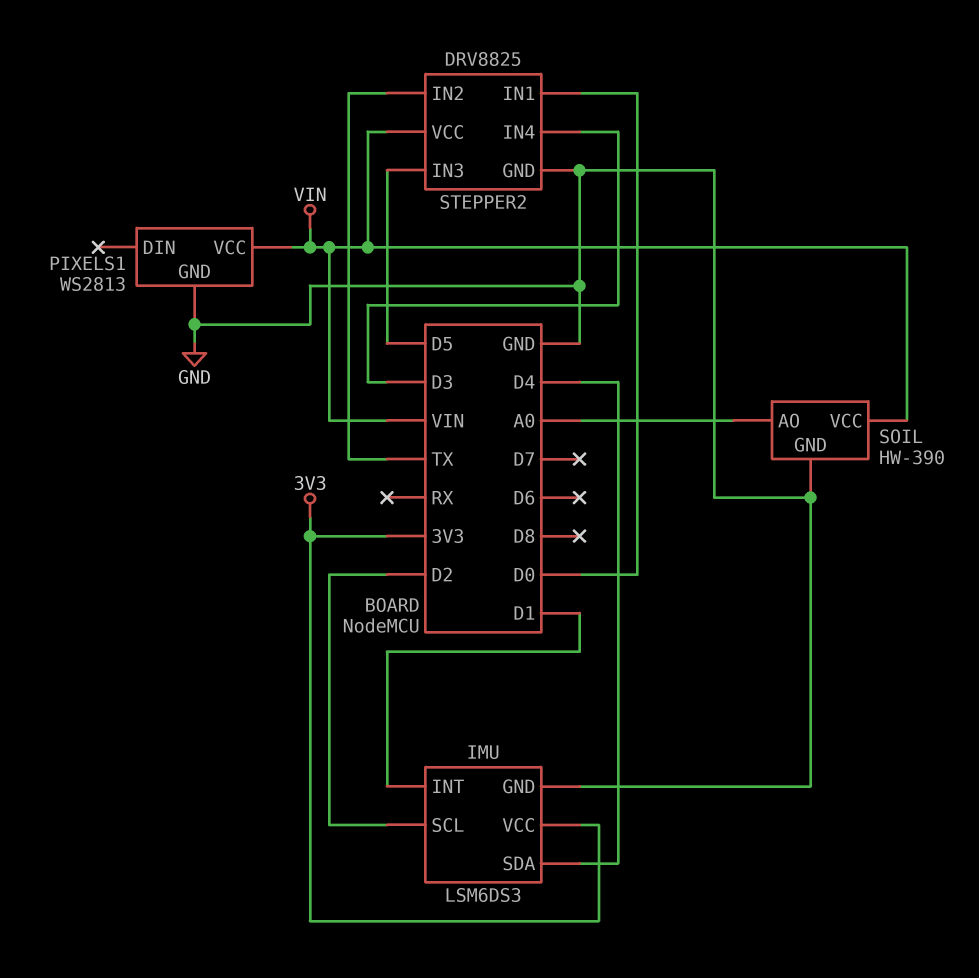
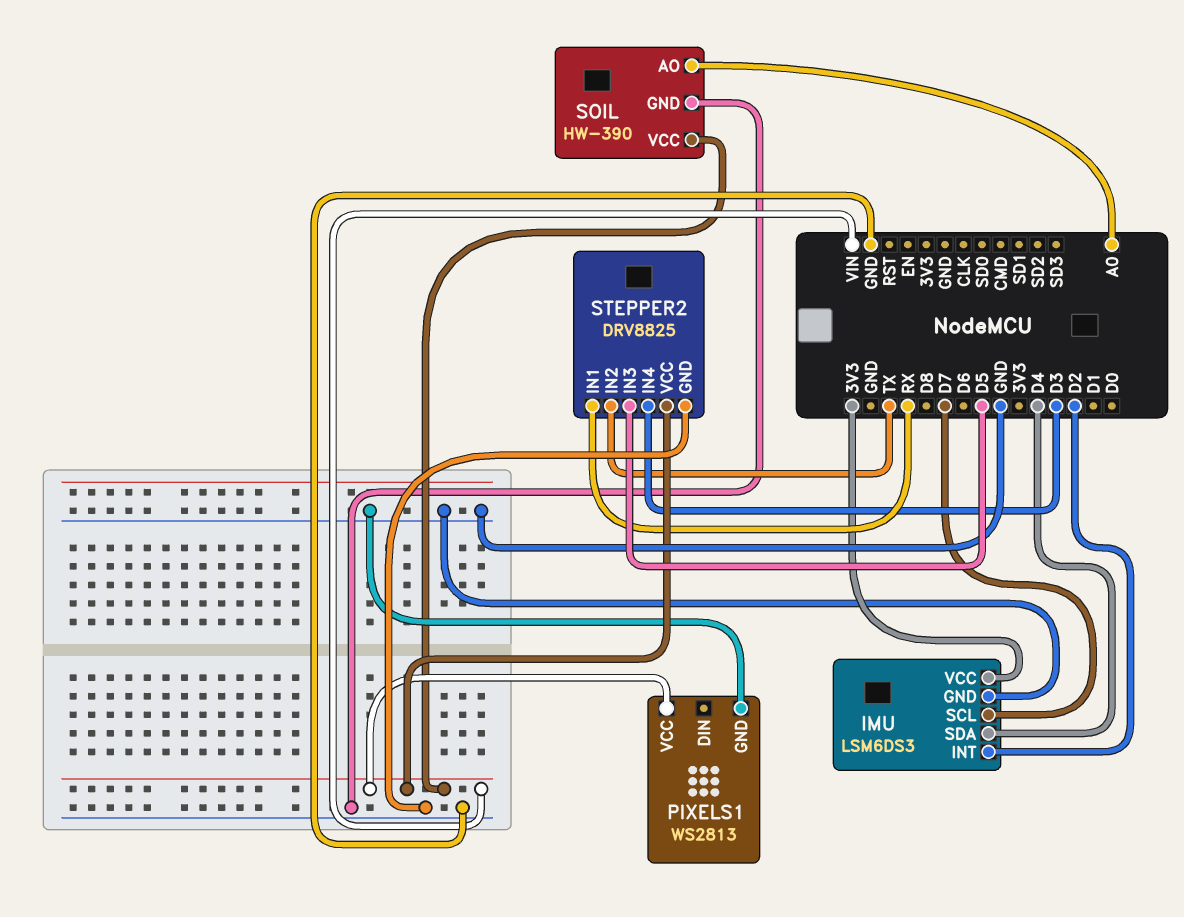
IMU pin INT: D1 -> D2
IMU pin SCL: D2 -> D7
STEPPER2 pin IN1: D0 -> RX

